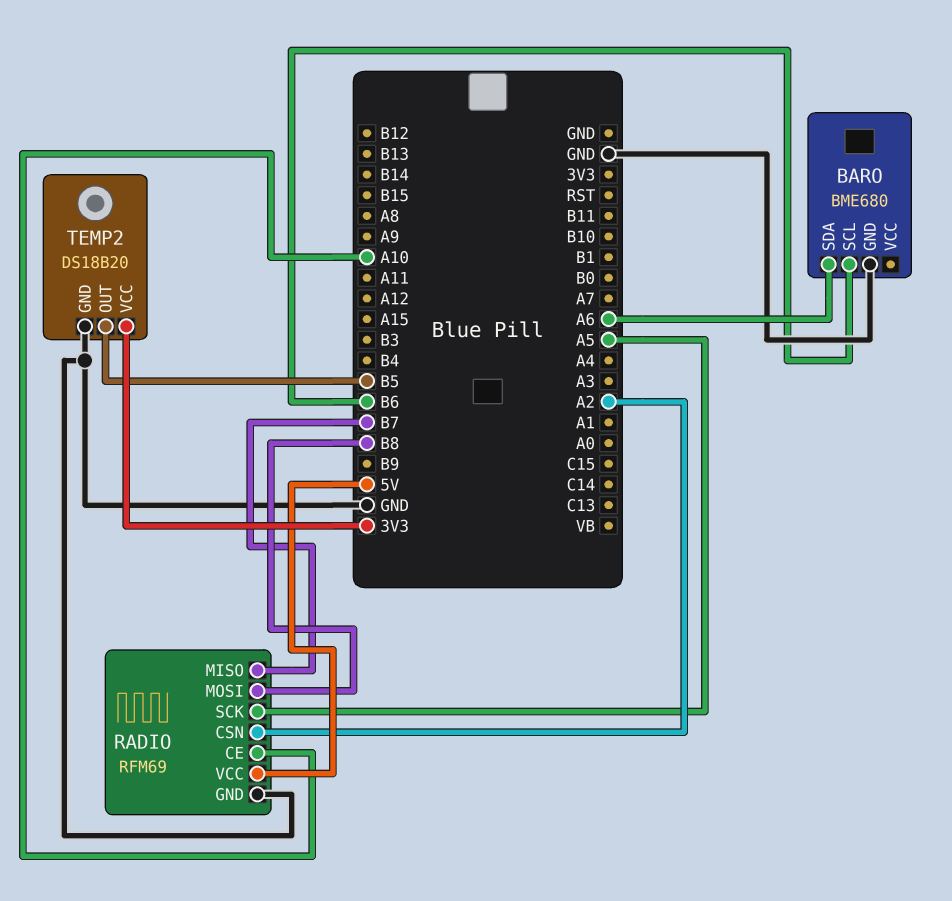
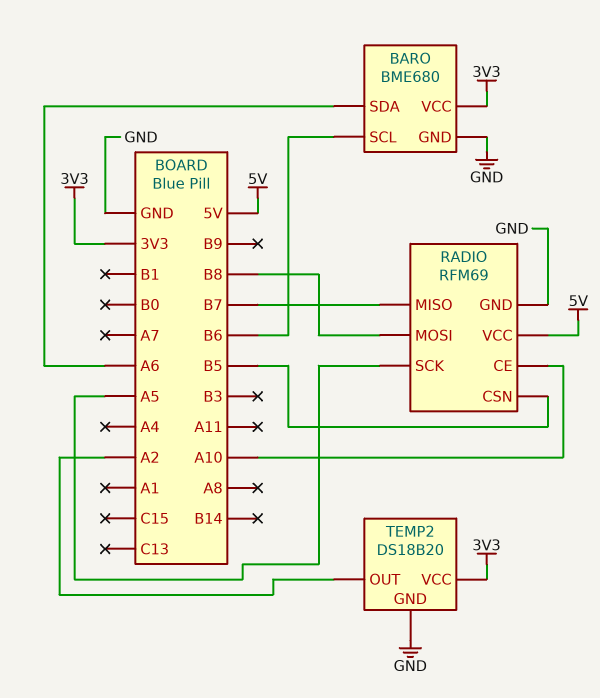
BARO pin VCC: none -> 3V3
RADIO pin CSN: A2 -> B5
TEMP2 pin OUT: B5 -> A2

